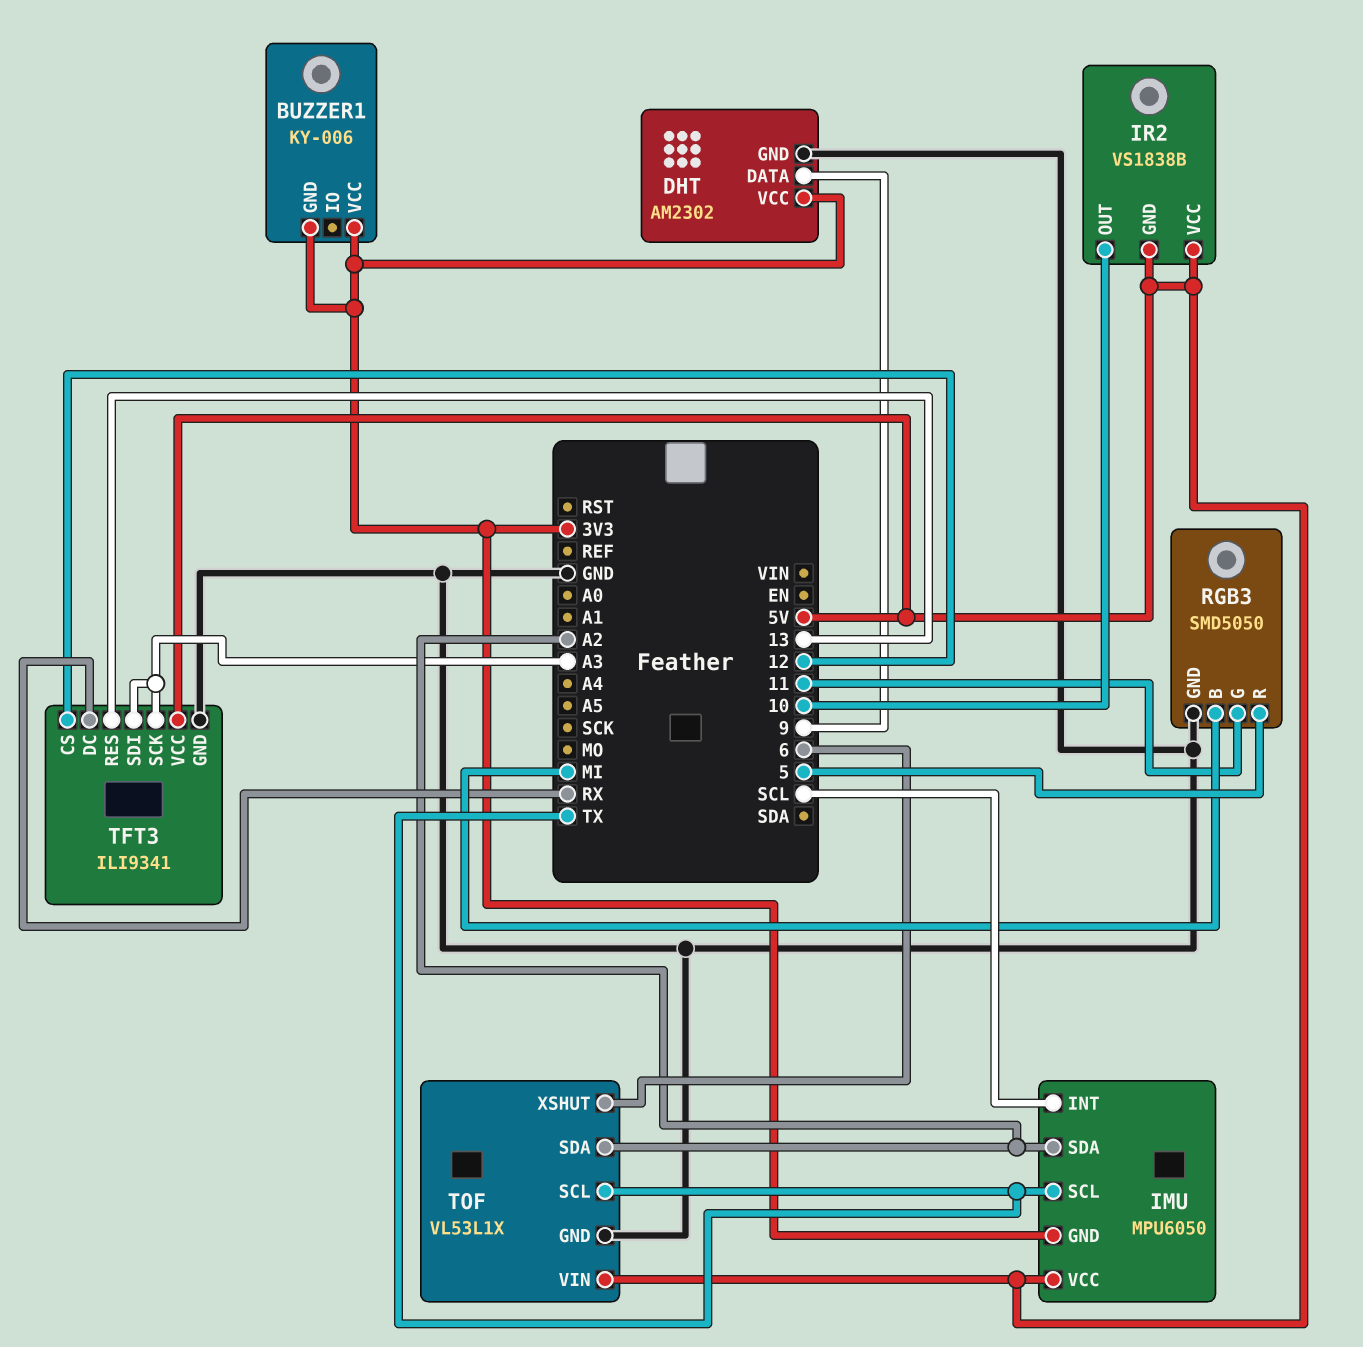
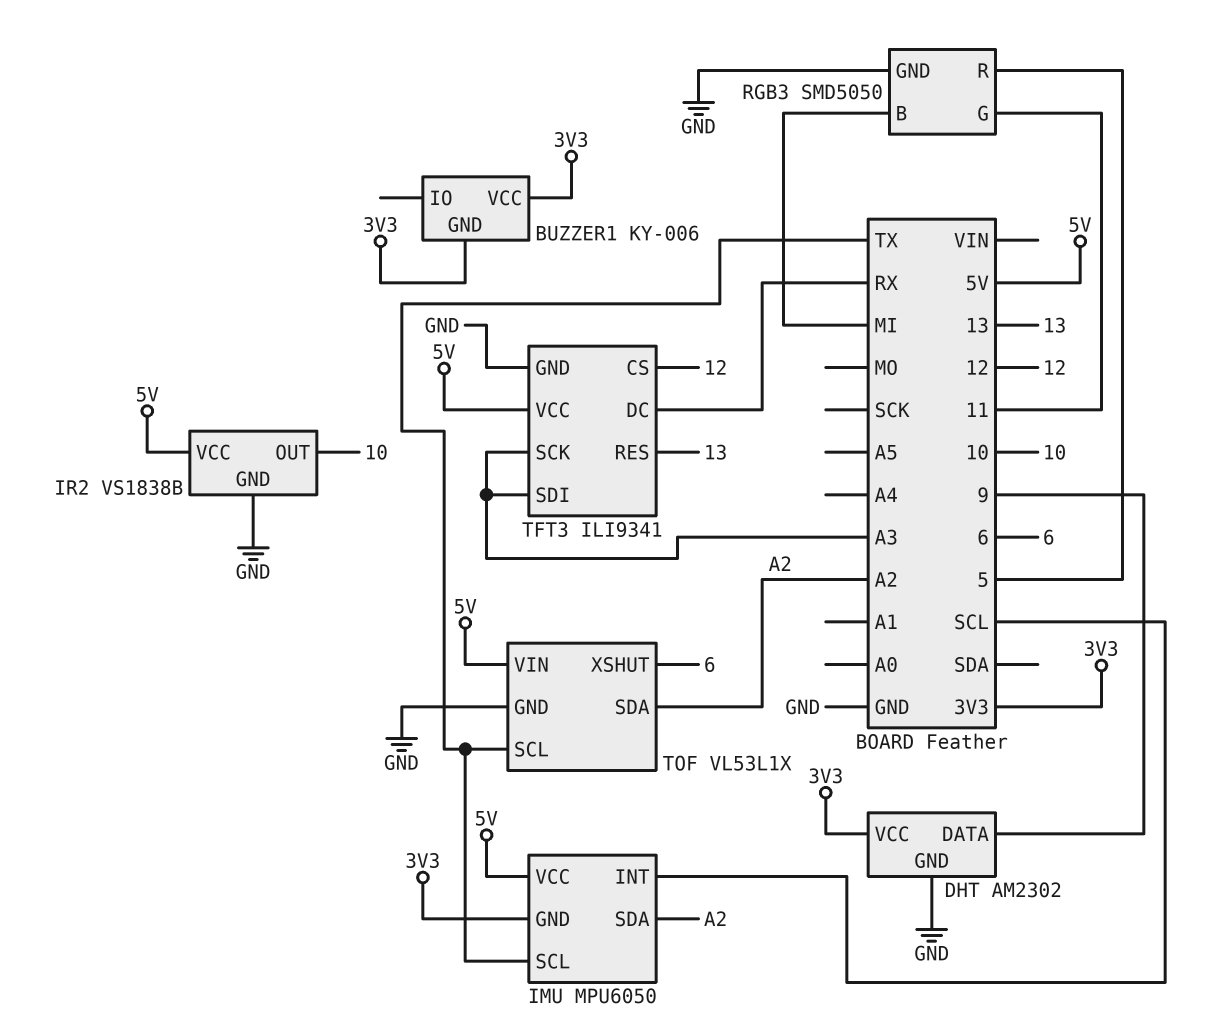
IR2 pin GND: 5V -> GND

